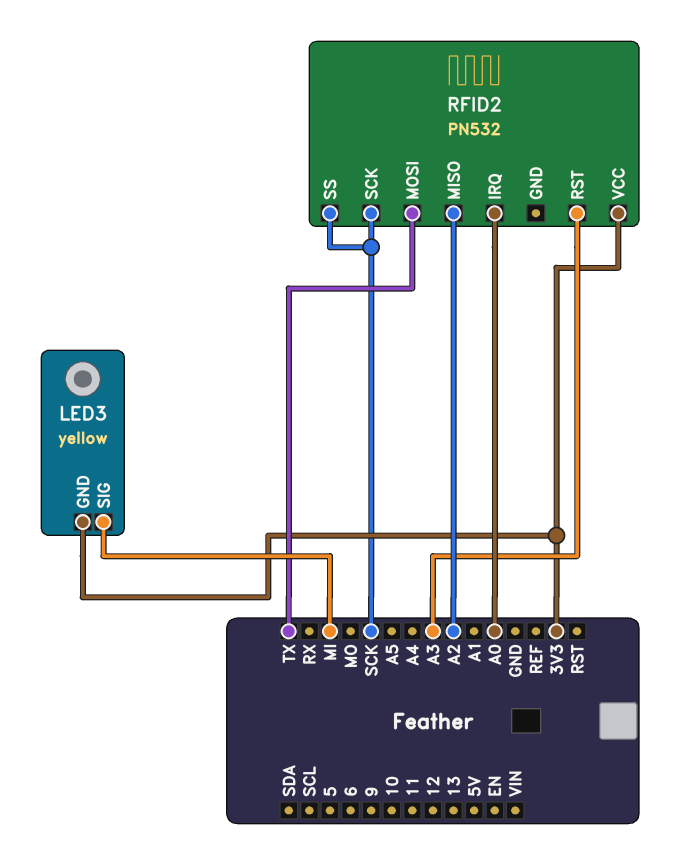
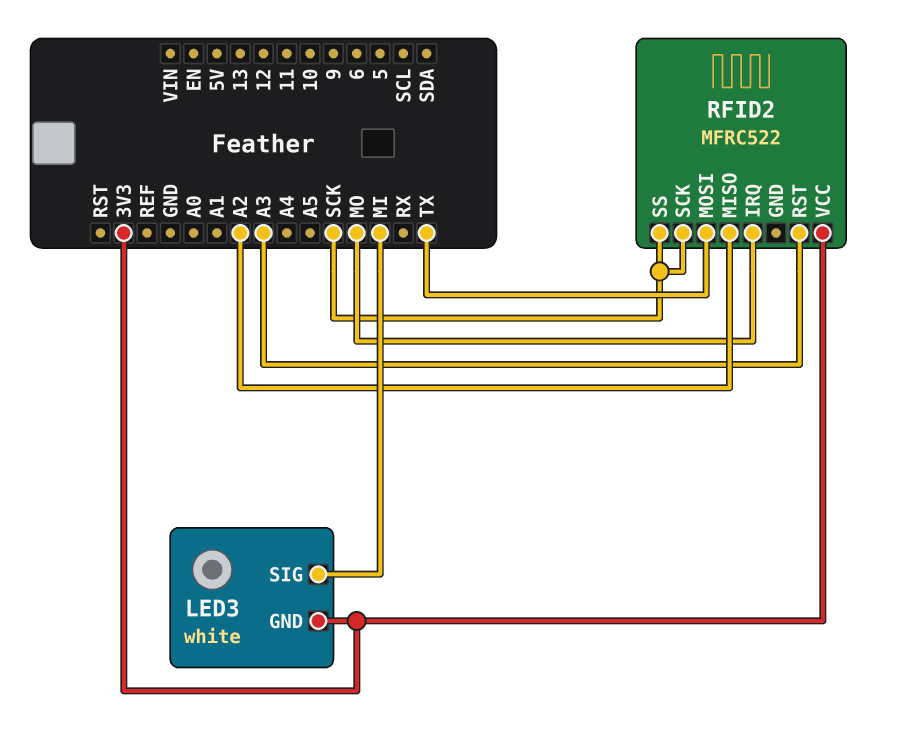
LED3: yellow -> white
RFID2: PN532 -> MFRC522
RFID2 pin IRQ: A0 -> MO

